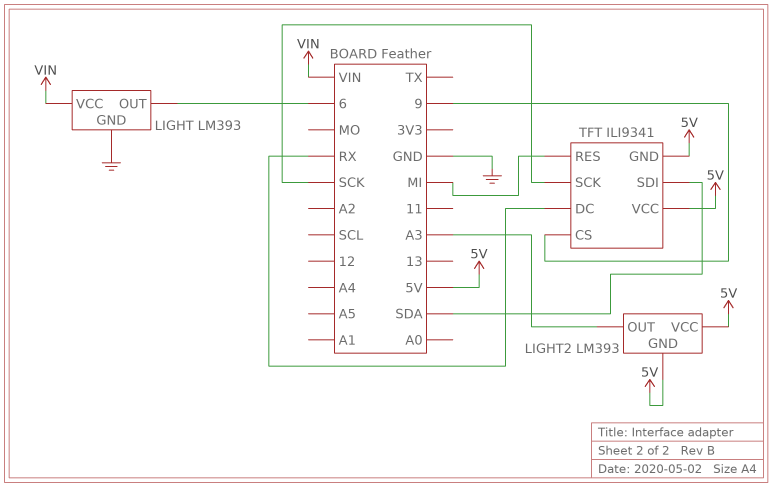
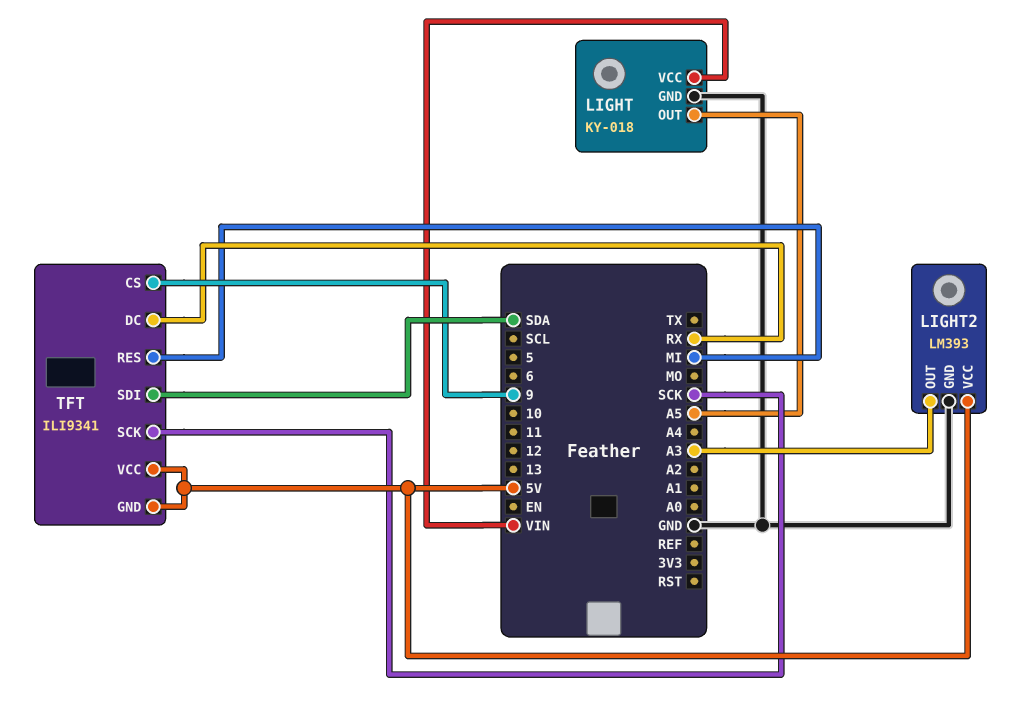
LIGHT: LM393 -> KY-018
LIGHT pin OUT: 6 -> A5
LIGHT2 pin GND: 5V -> GND

